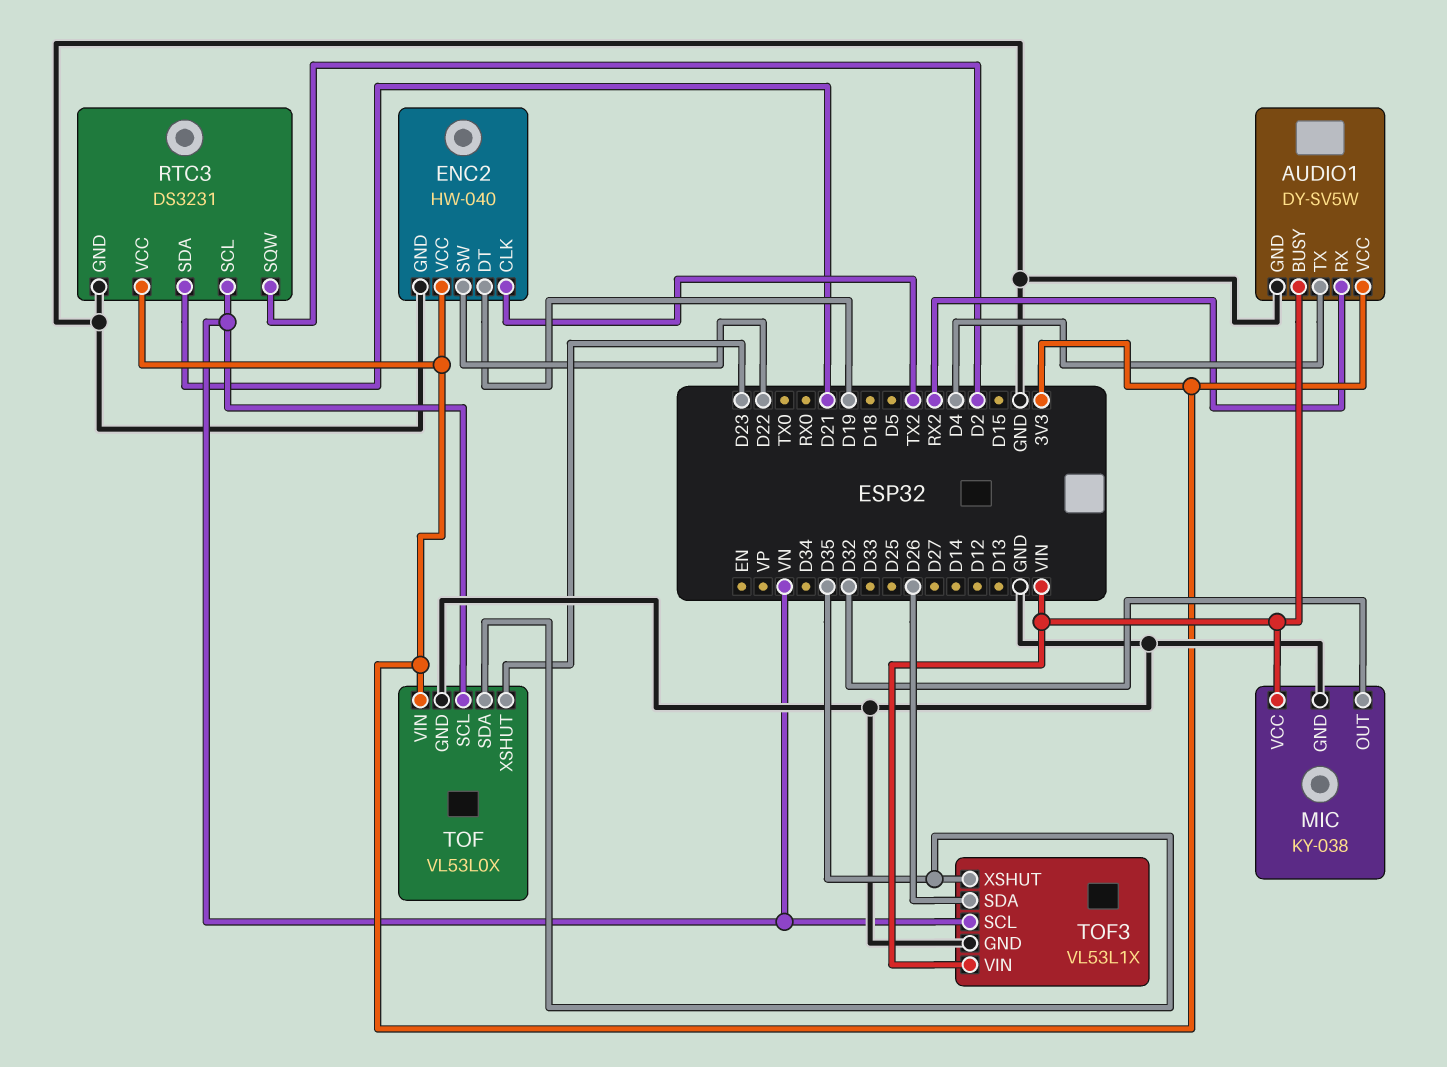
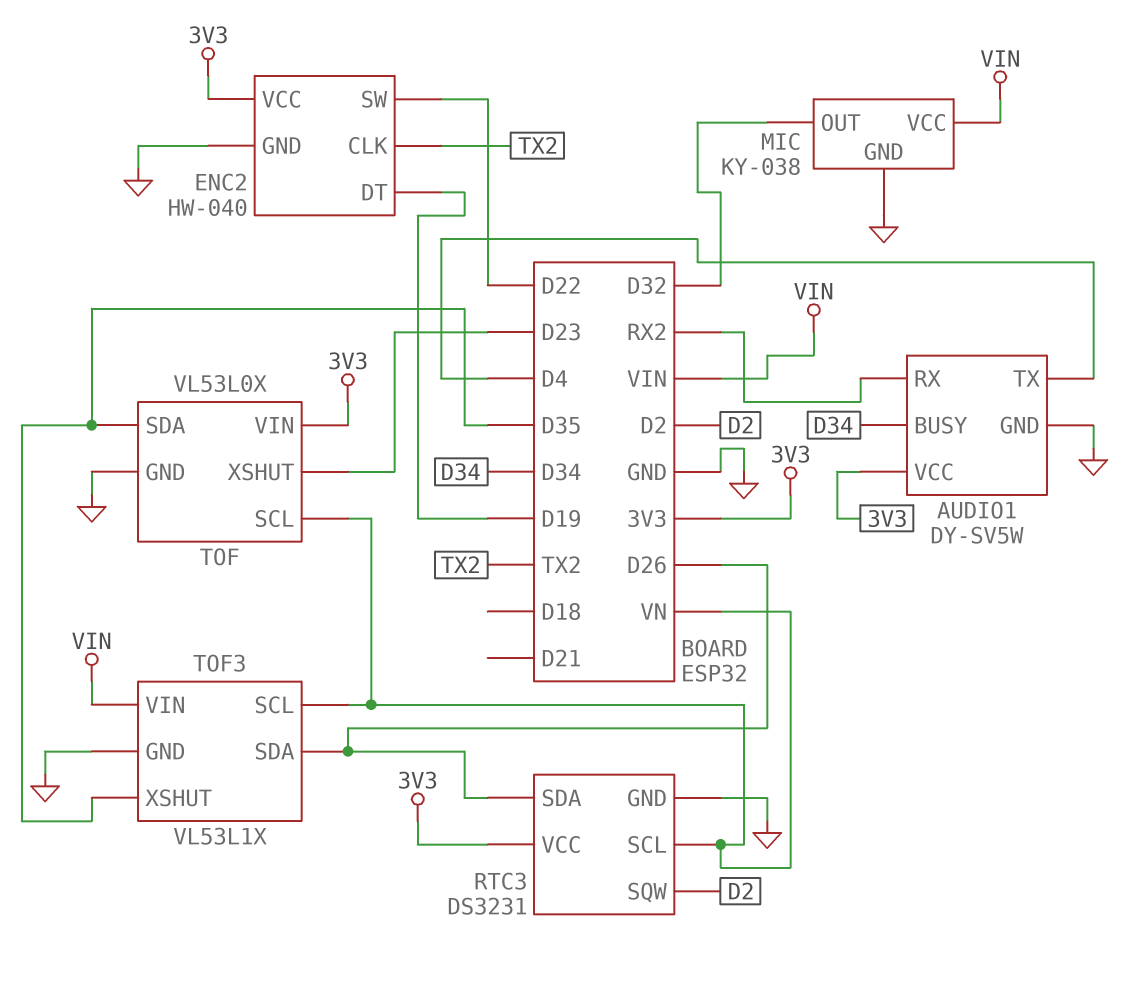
AUDIO1 pin BUSY: VIN -> D34
RTC3 pin SDA: D21 -> D26

